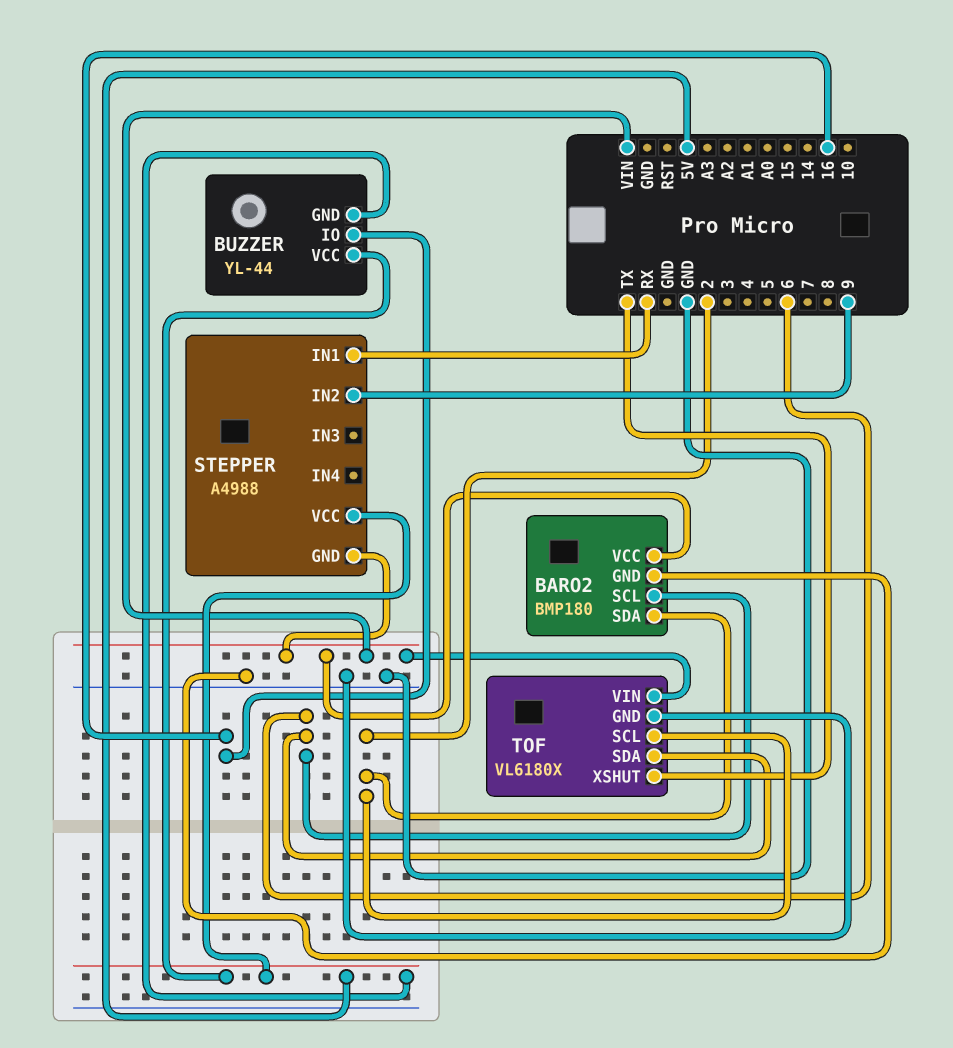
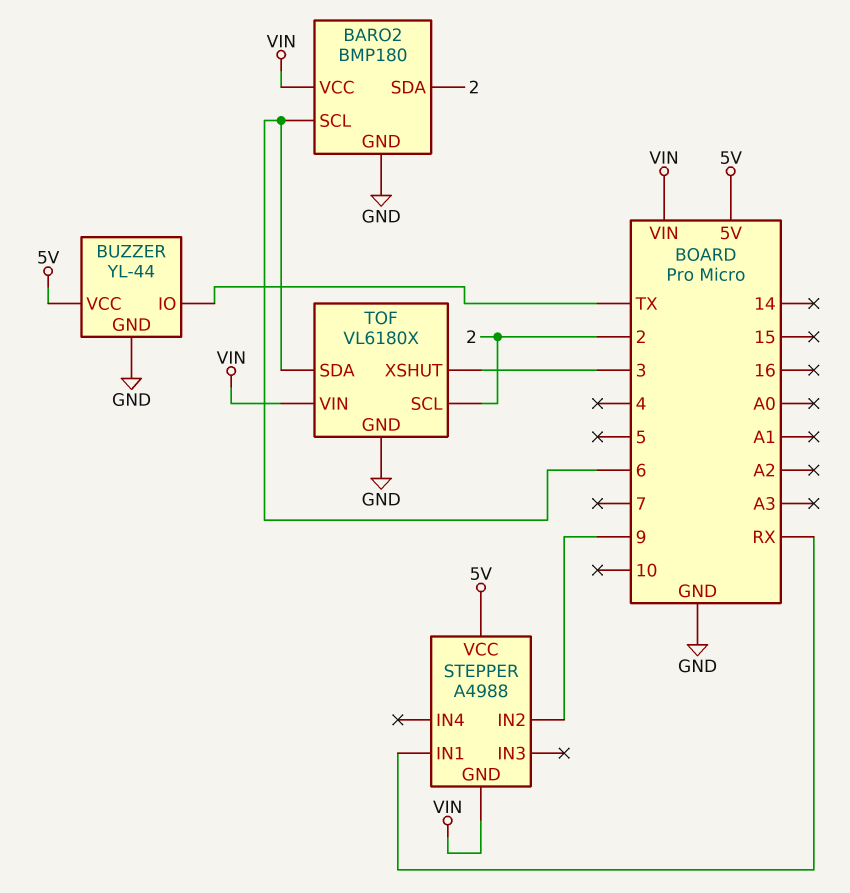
BUZZER pin GND: 5V -> GND
BUZZER pin IO: 16 -> TX
TOF pin XSHUT: TX -> 3

